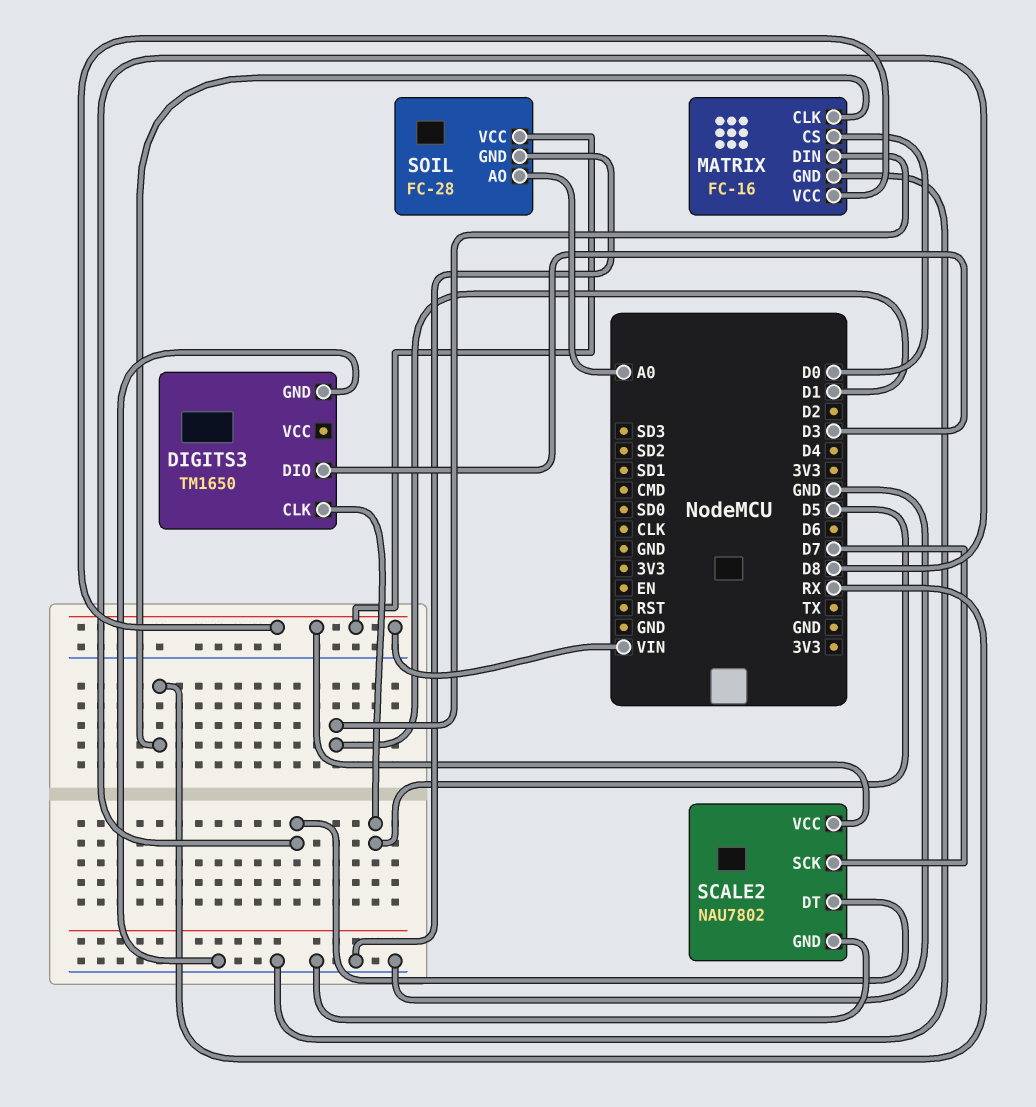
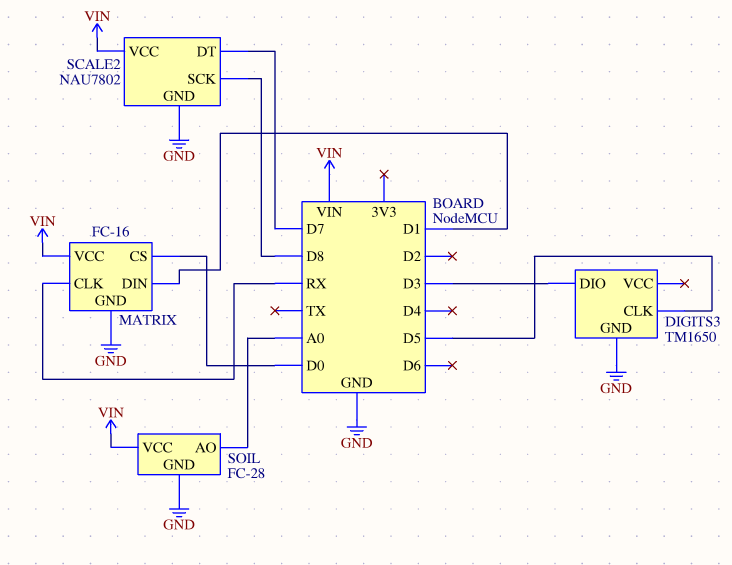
SCALE2 pin DT: D8 -> D7
SCALE2 pin SCK: D7 -> D8

